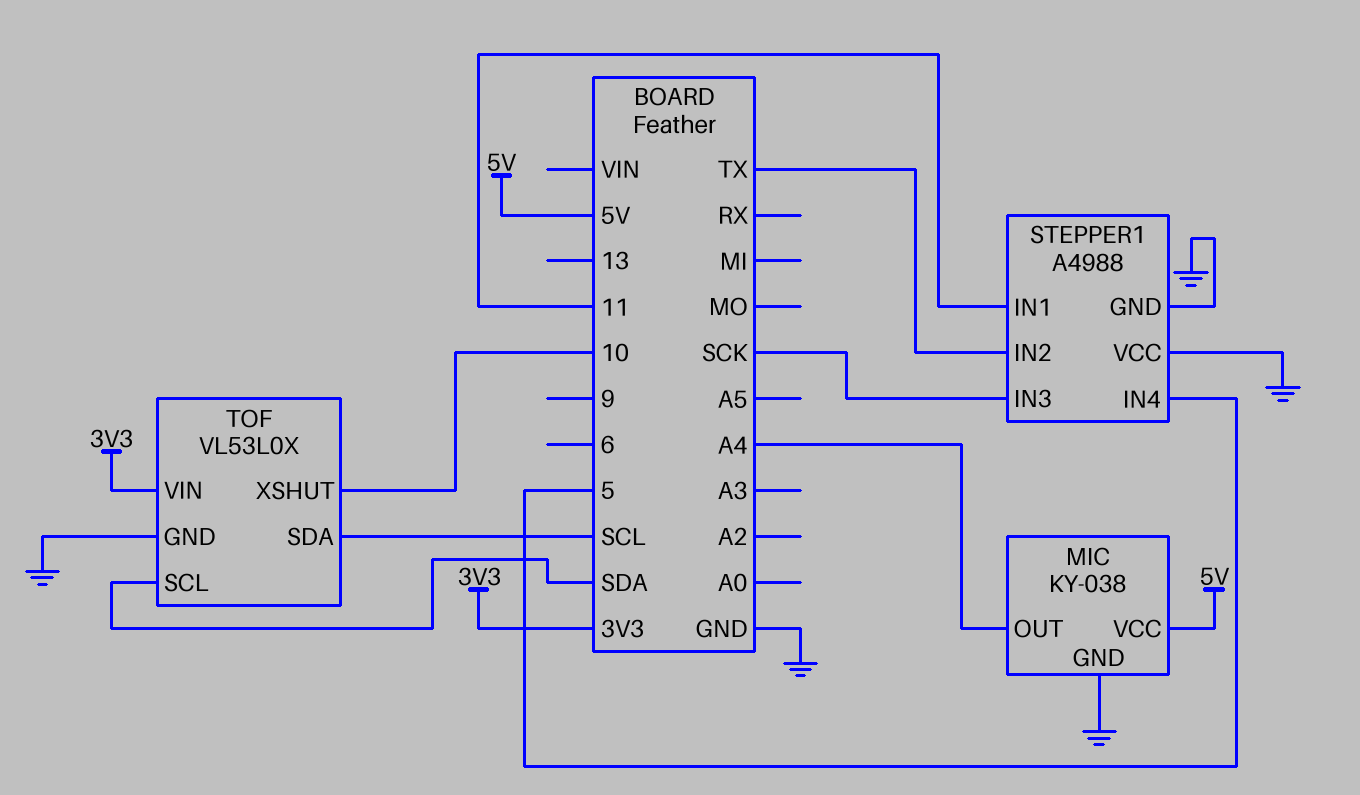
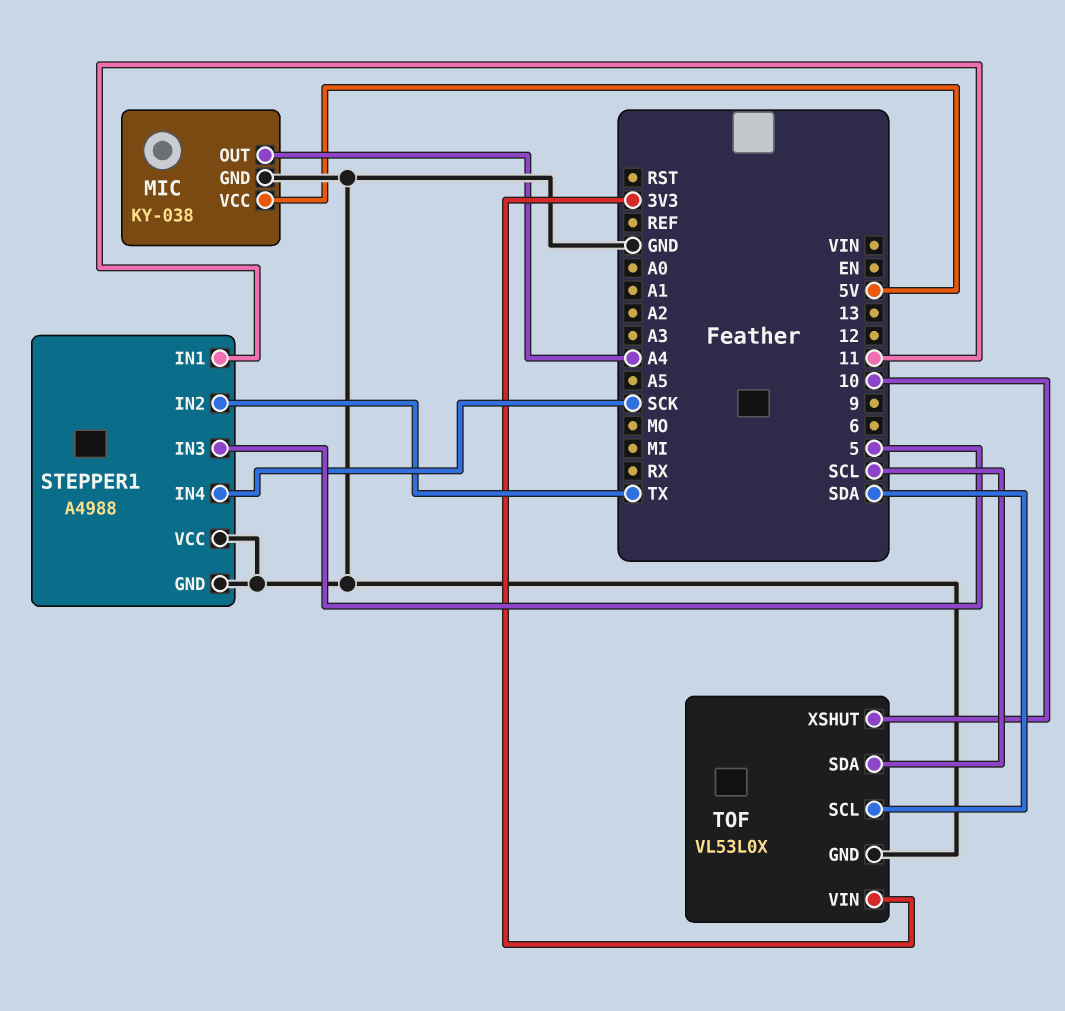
STEPPER1 pin IN3: SCK -> 5
STEPPER1 pin IN4: 5 -> SCK

